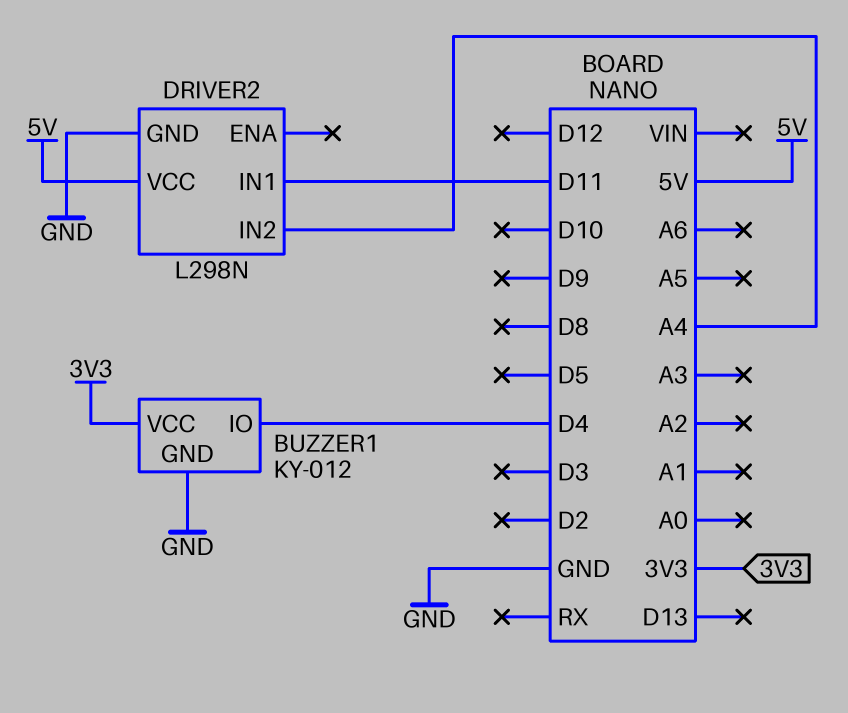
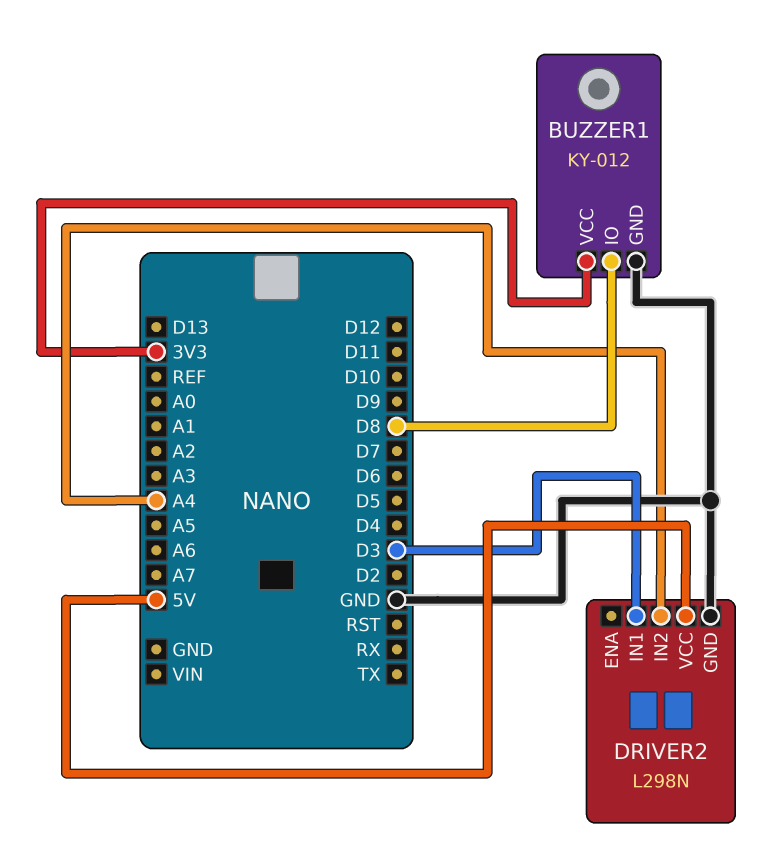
BUZZER1 pin IO: D4 -> D8
DRIVER2 pin IN1: D11 -> D3

